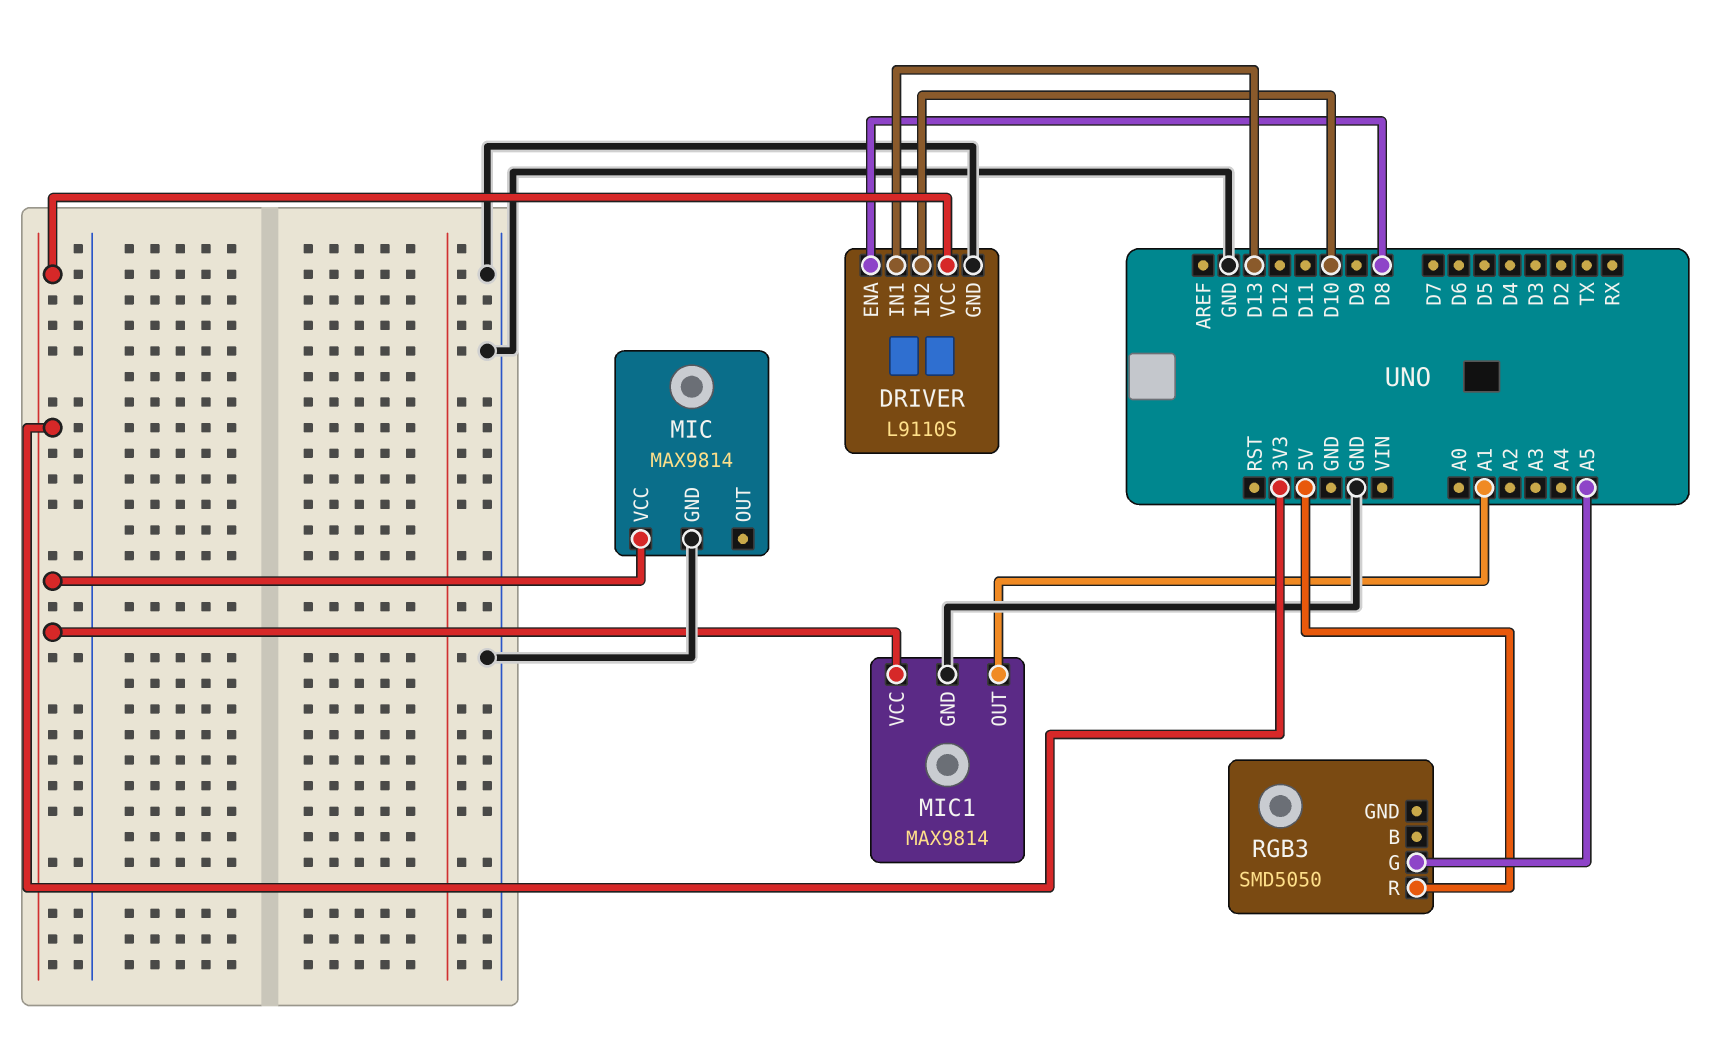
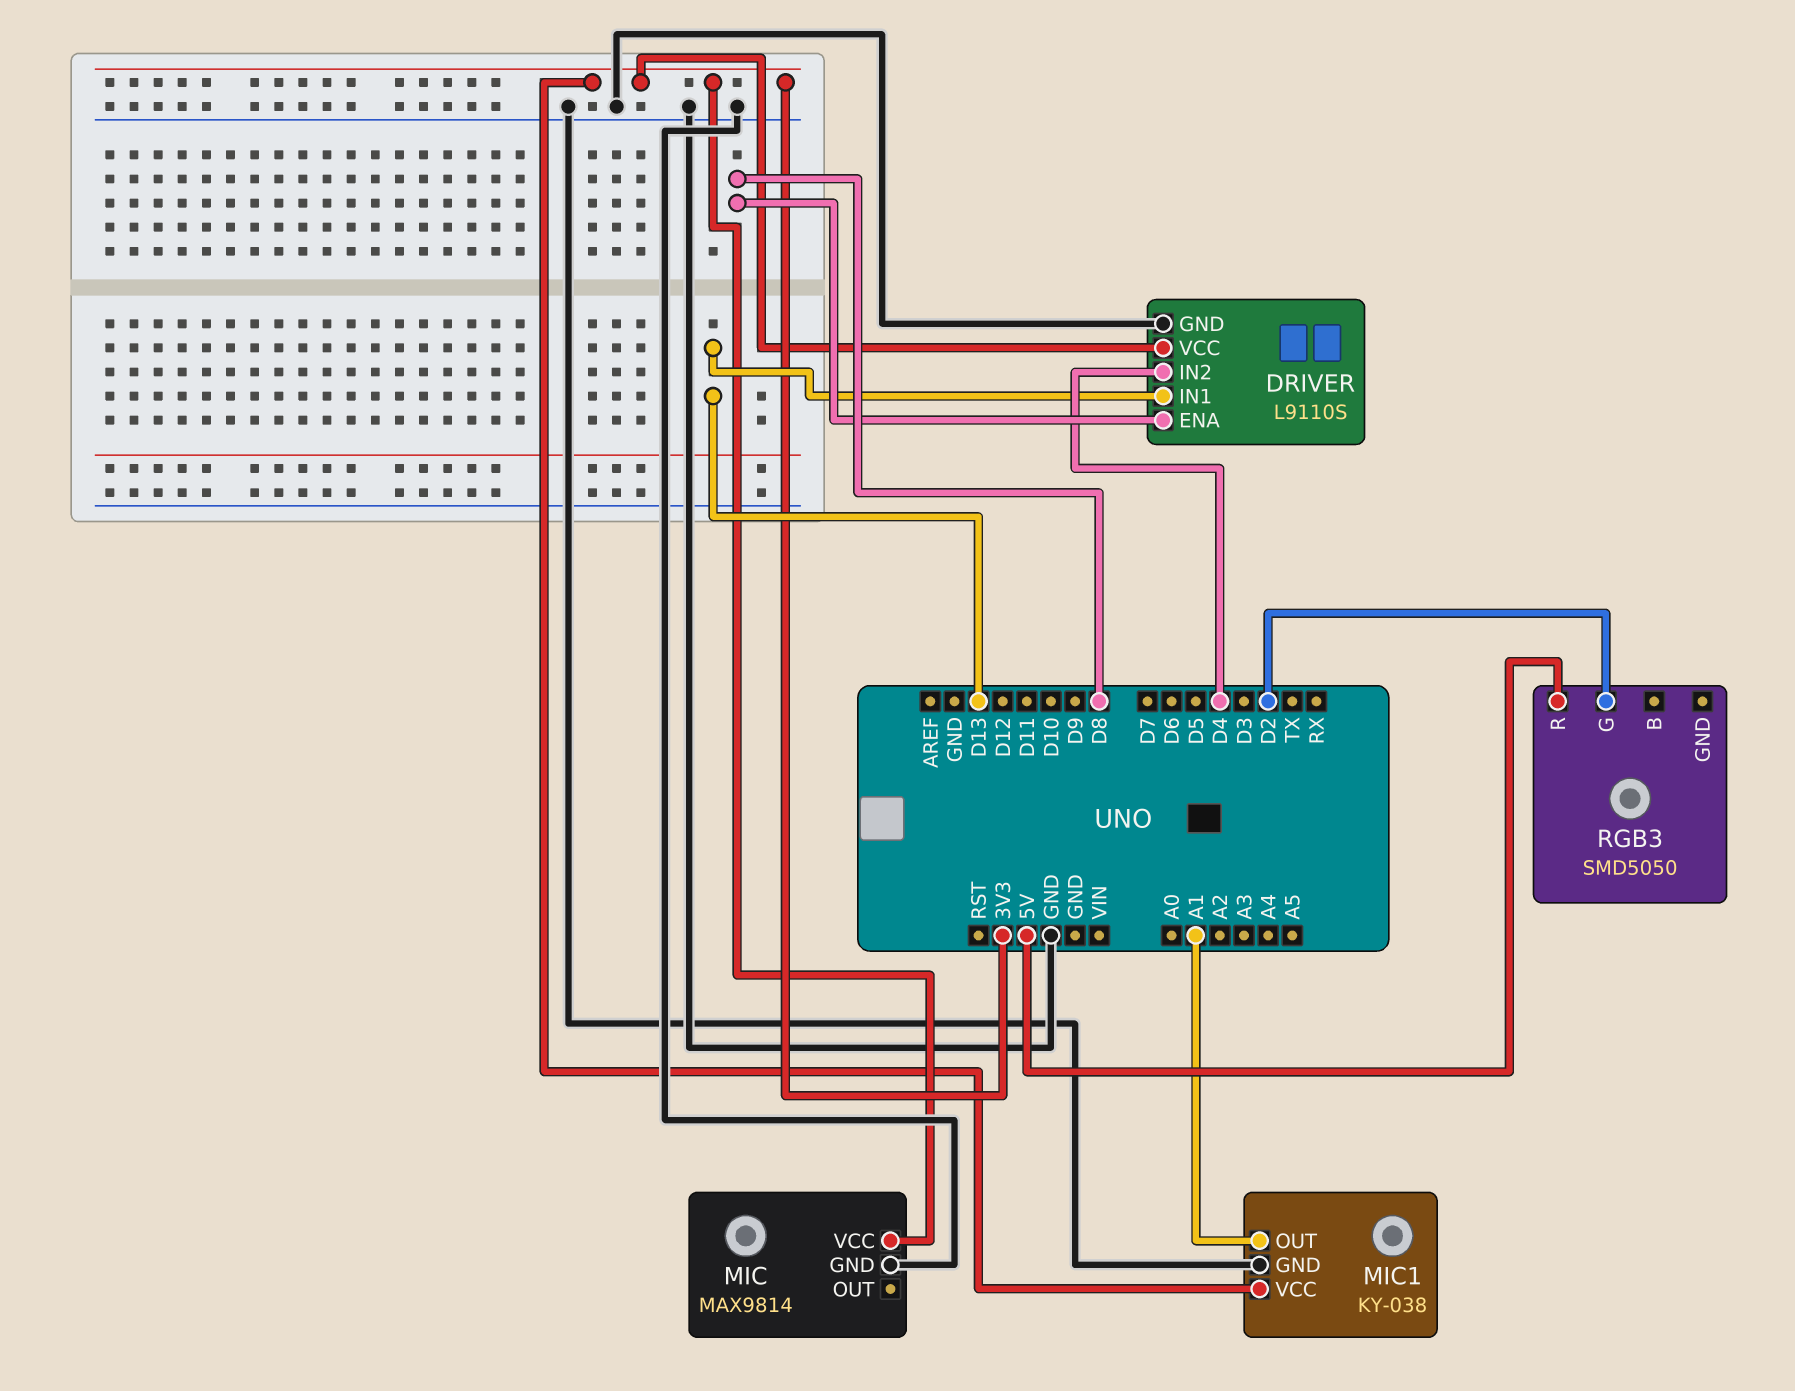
DRIVER pin IN2: D10 -> D4
MIC1: MAX9814 -> KY-038
RGB3 pin G: A5 -> D2

